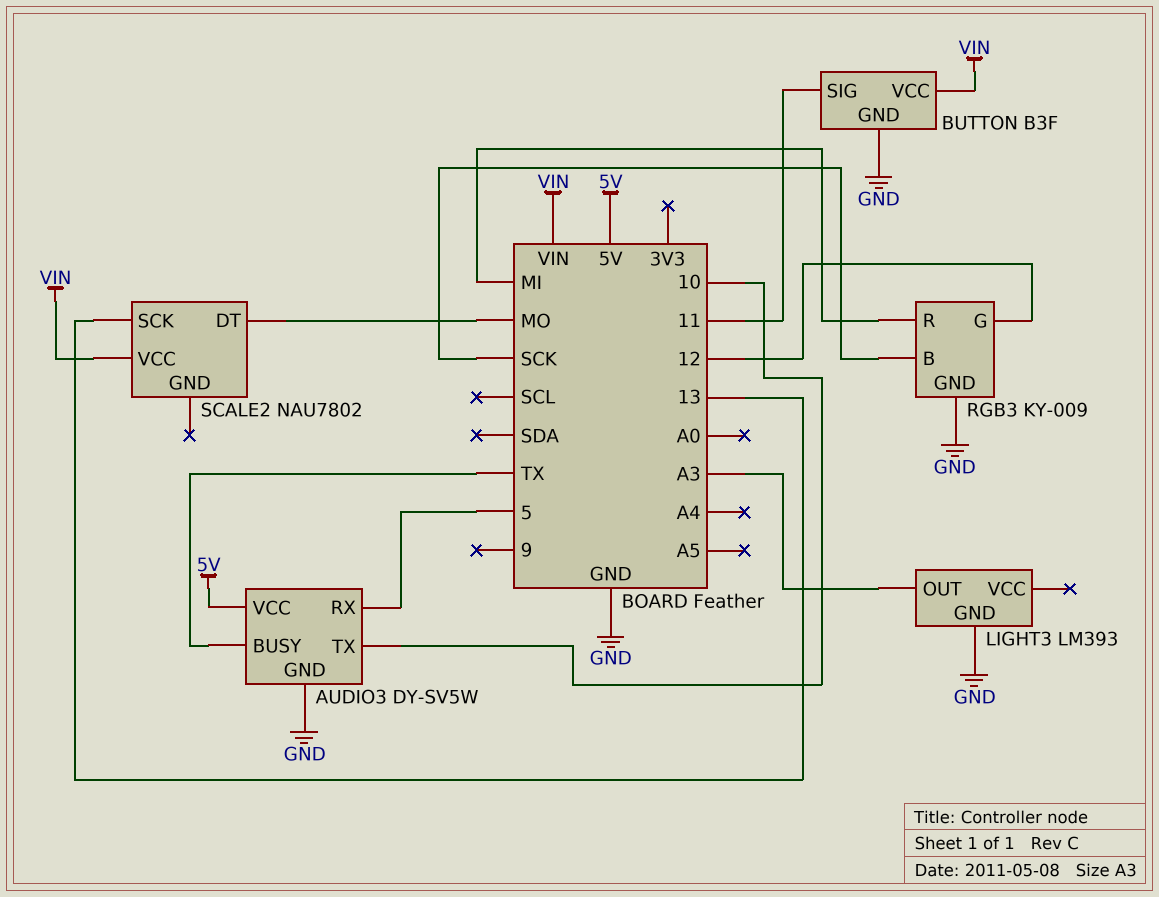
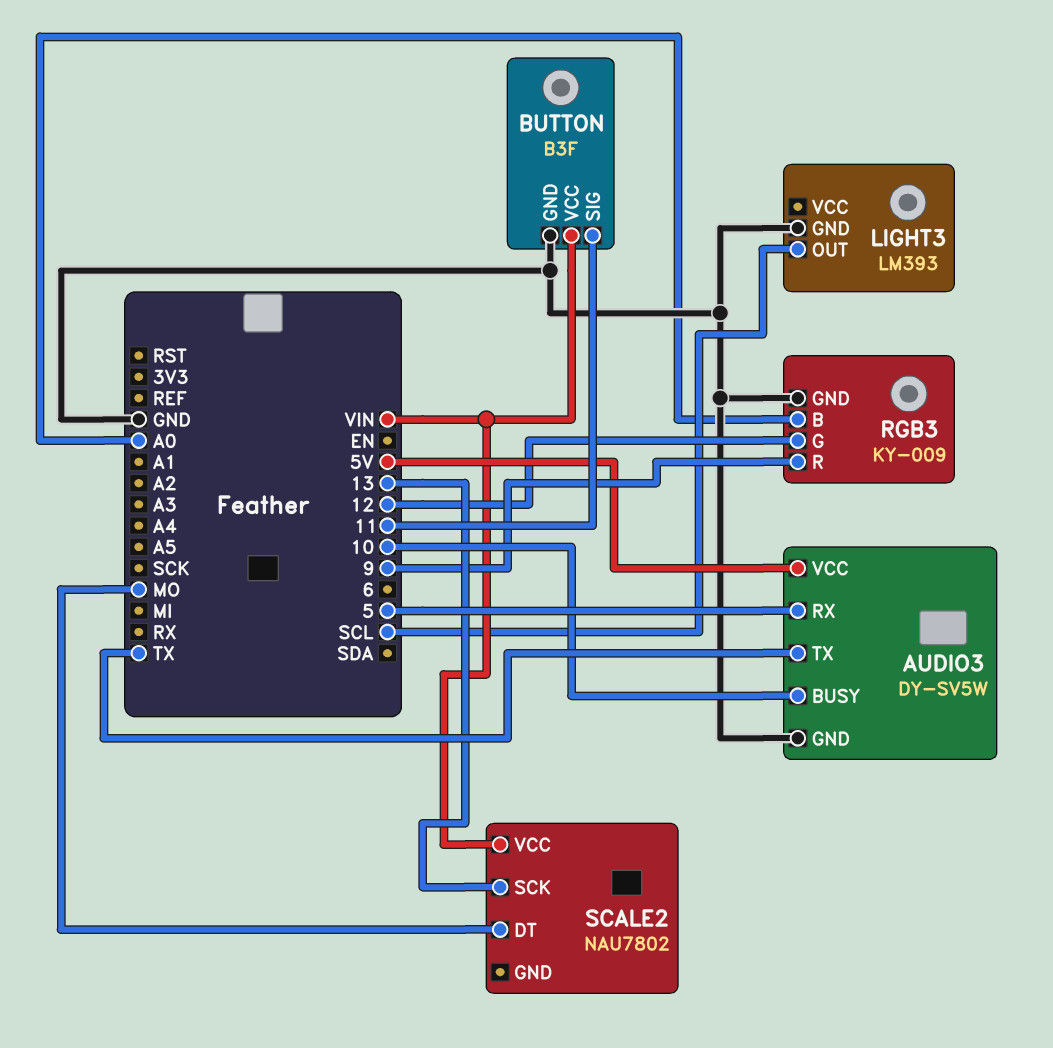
AUDIO3 pin BUSY: TX -> 10
AUDIO3 pin TX: 10 -> TX
LIGHT3 pin OUT: A3 -> SCL
RGB3 pin B: SCK -> A0
RGB3 pin R: MI -> 9

